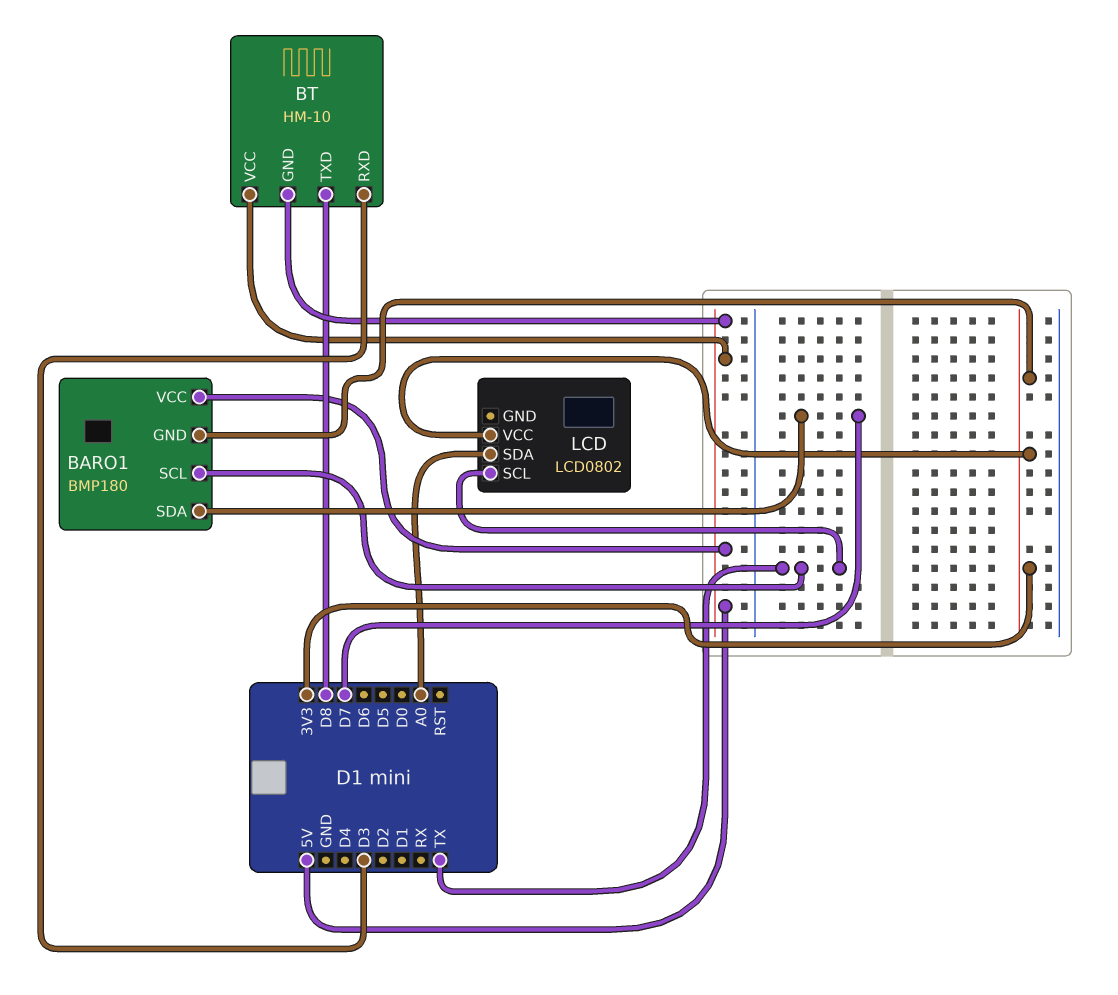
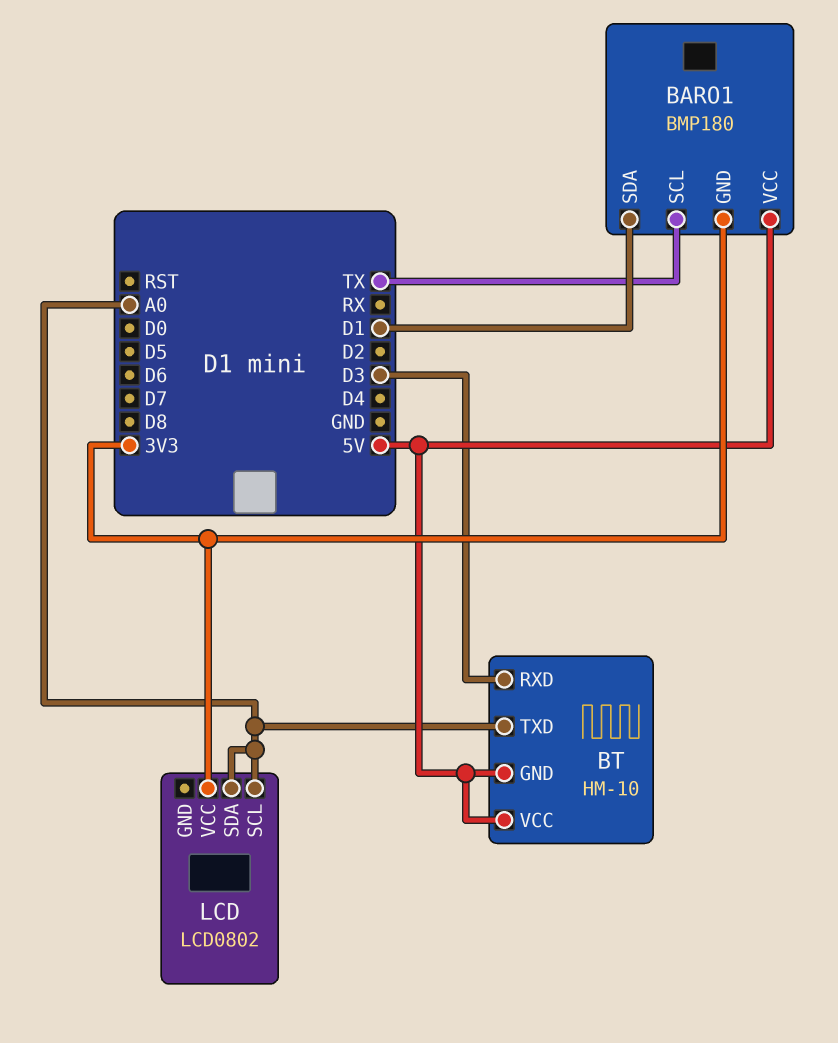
BARO1 pin SDA: D7 -> D1
BT pin TXD: D8 -> A0
LCD pin SCL: TX -> A0

